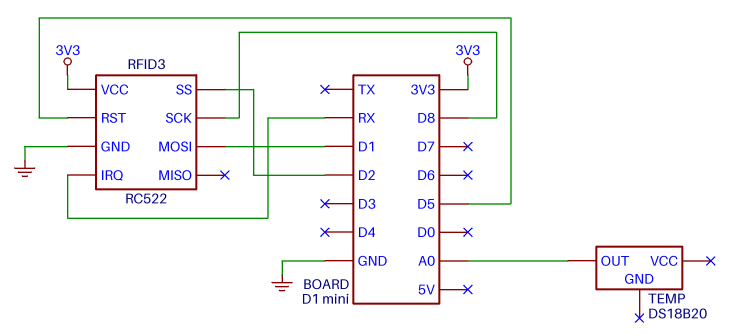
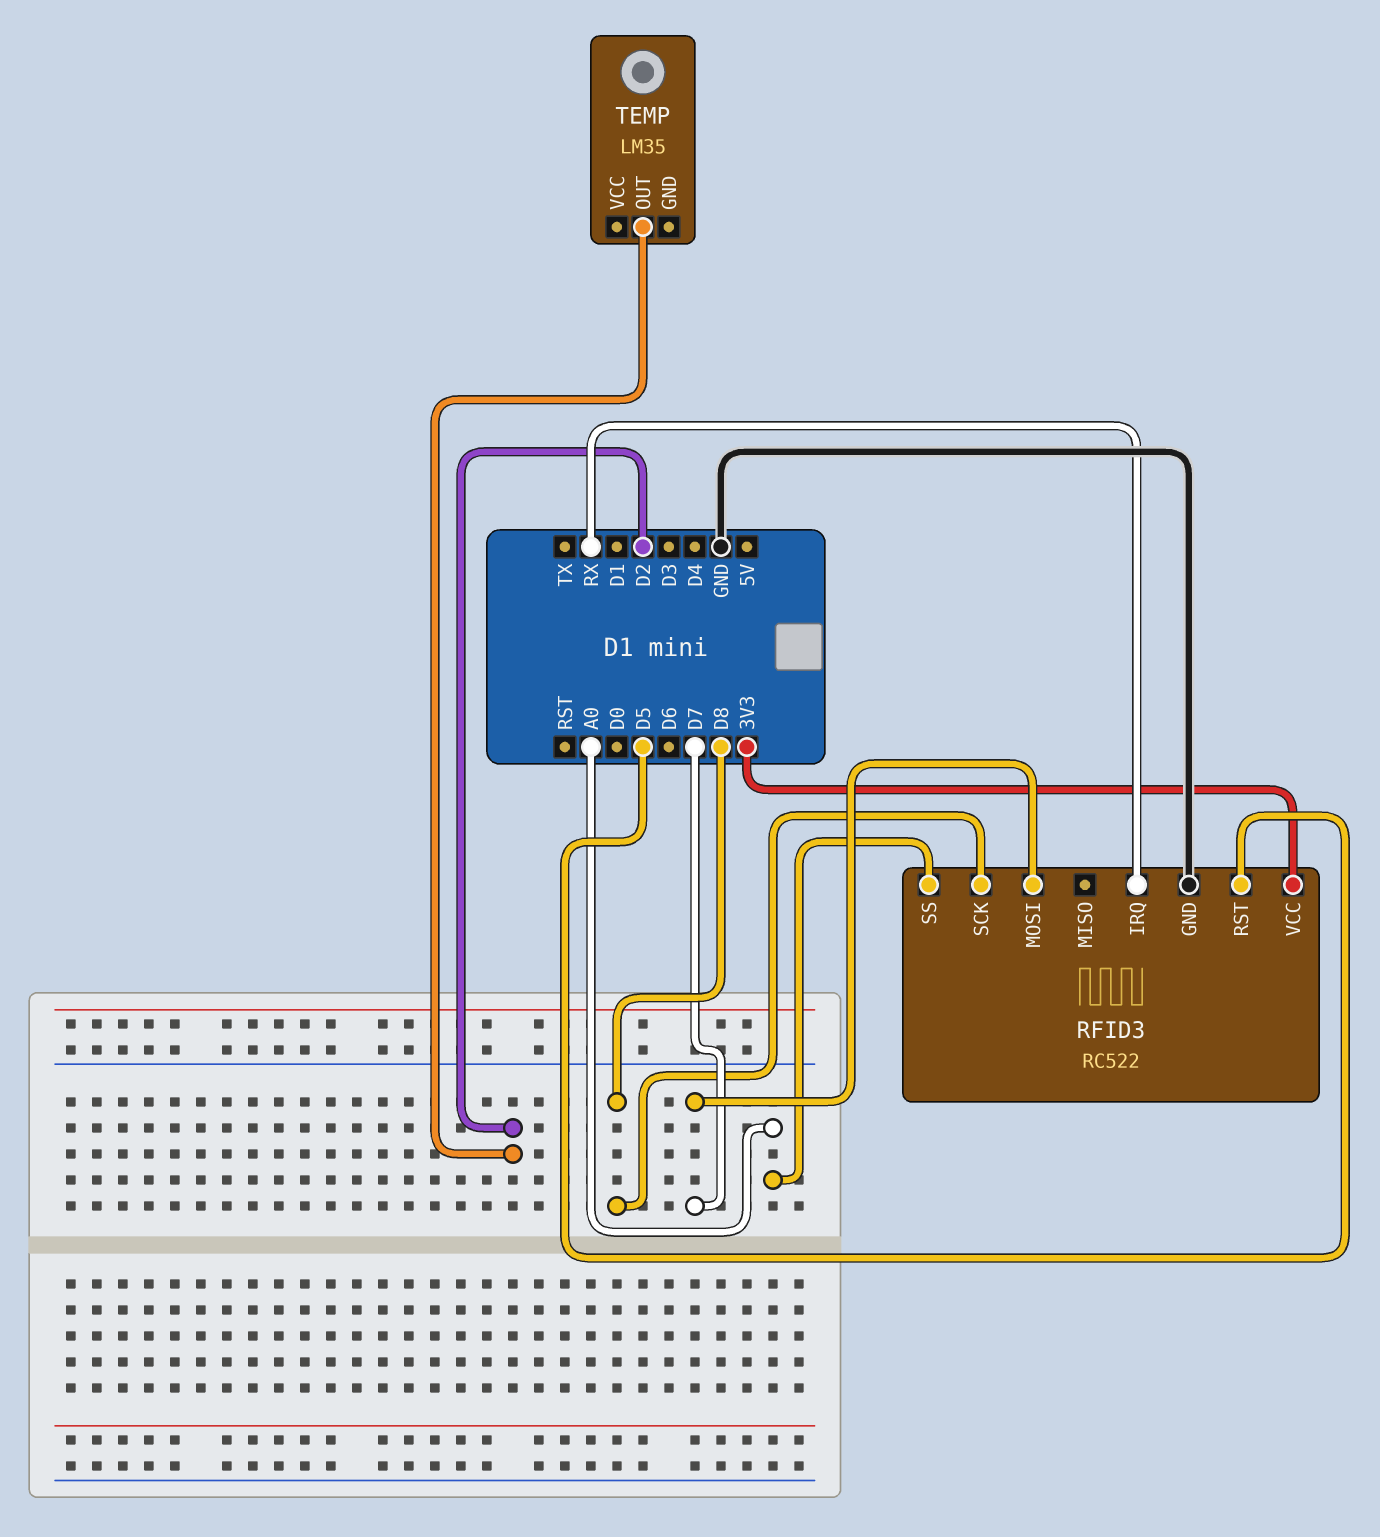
RFID3 pin MOSI: D1 -> D7
RFID3 pin SS: D2 -> A0
TEMP: DS18B20 -> LM35
TEMP pin OUT: A0 -> D2

